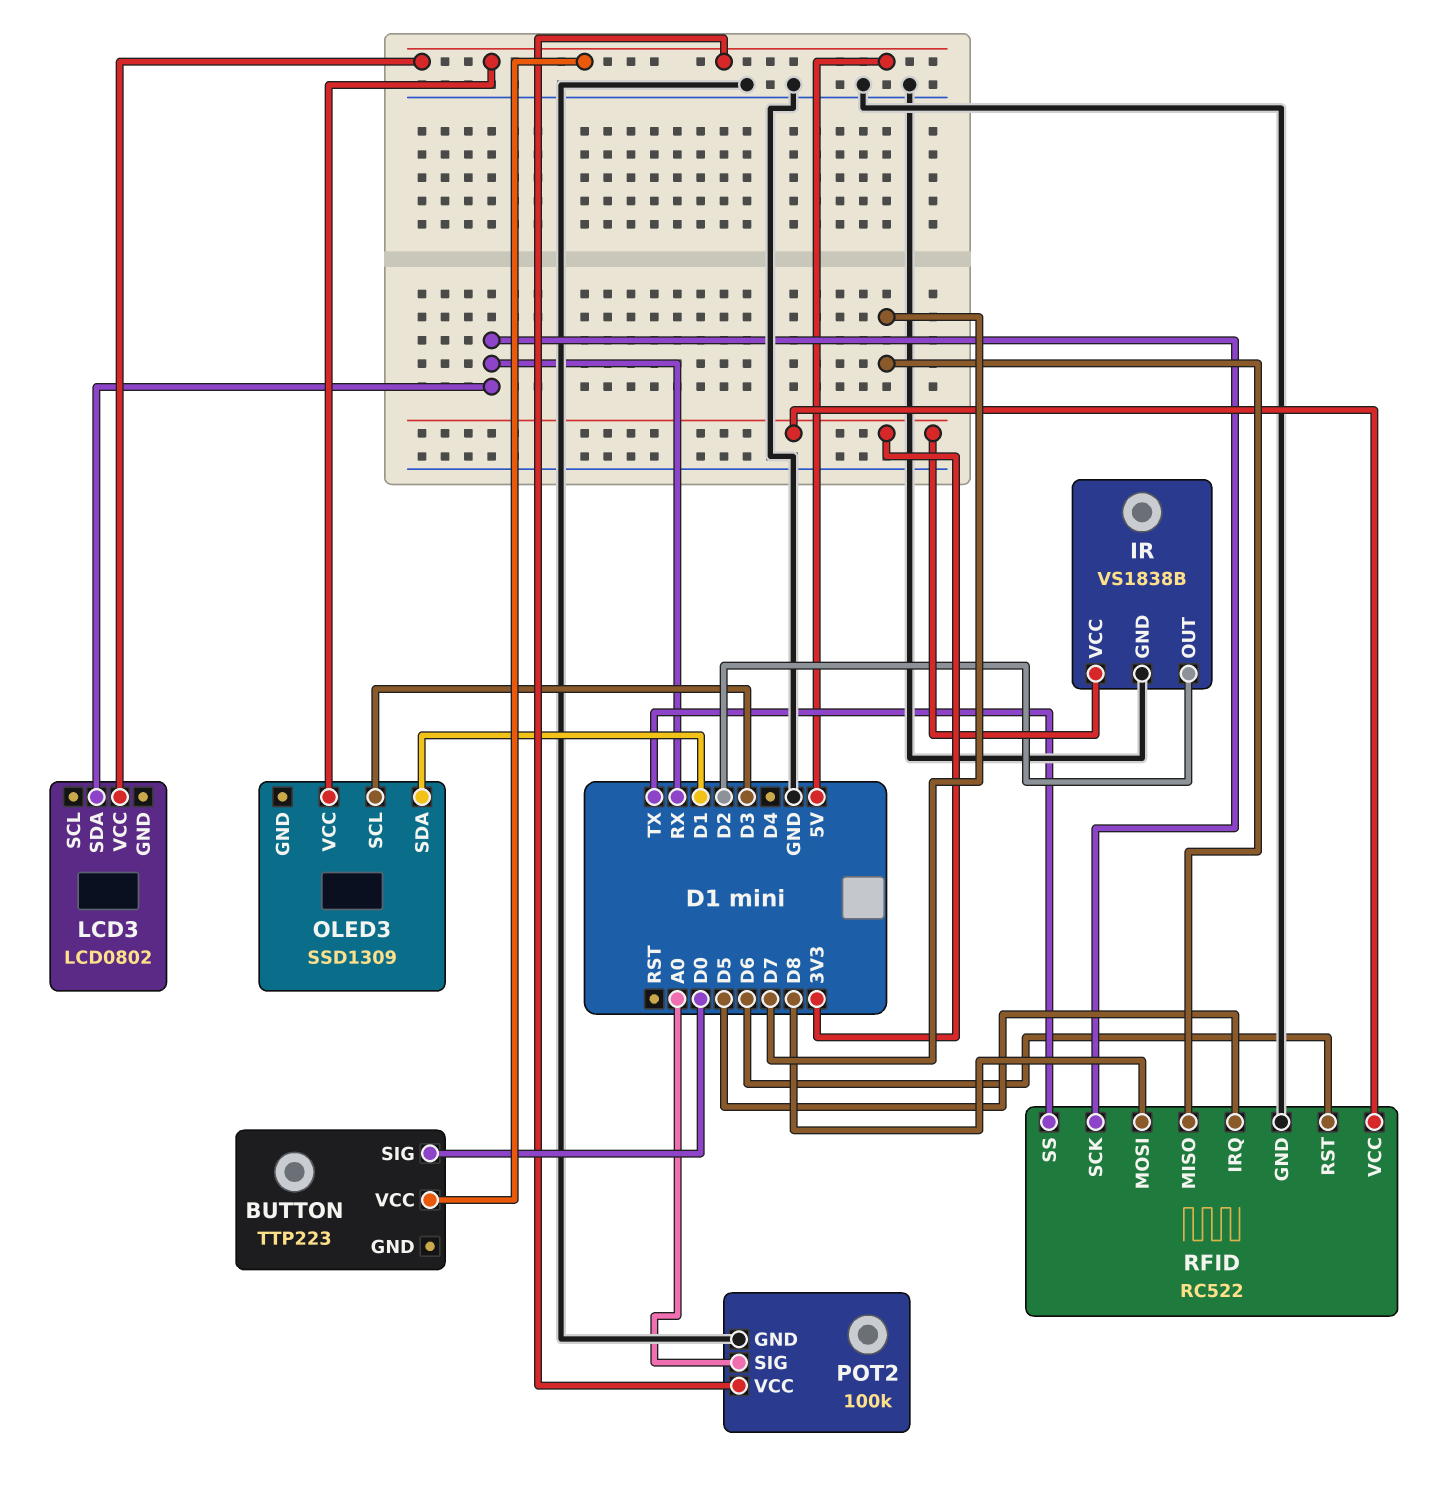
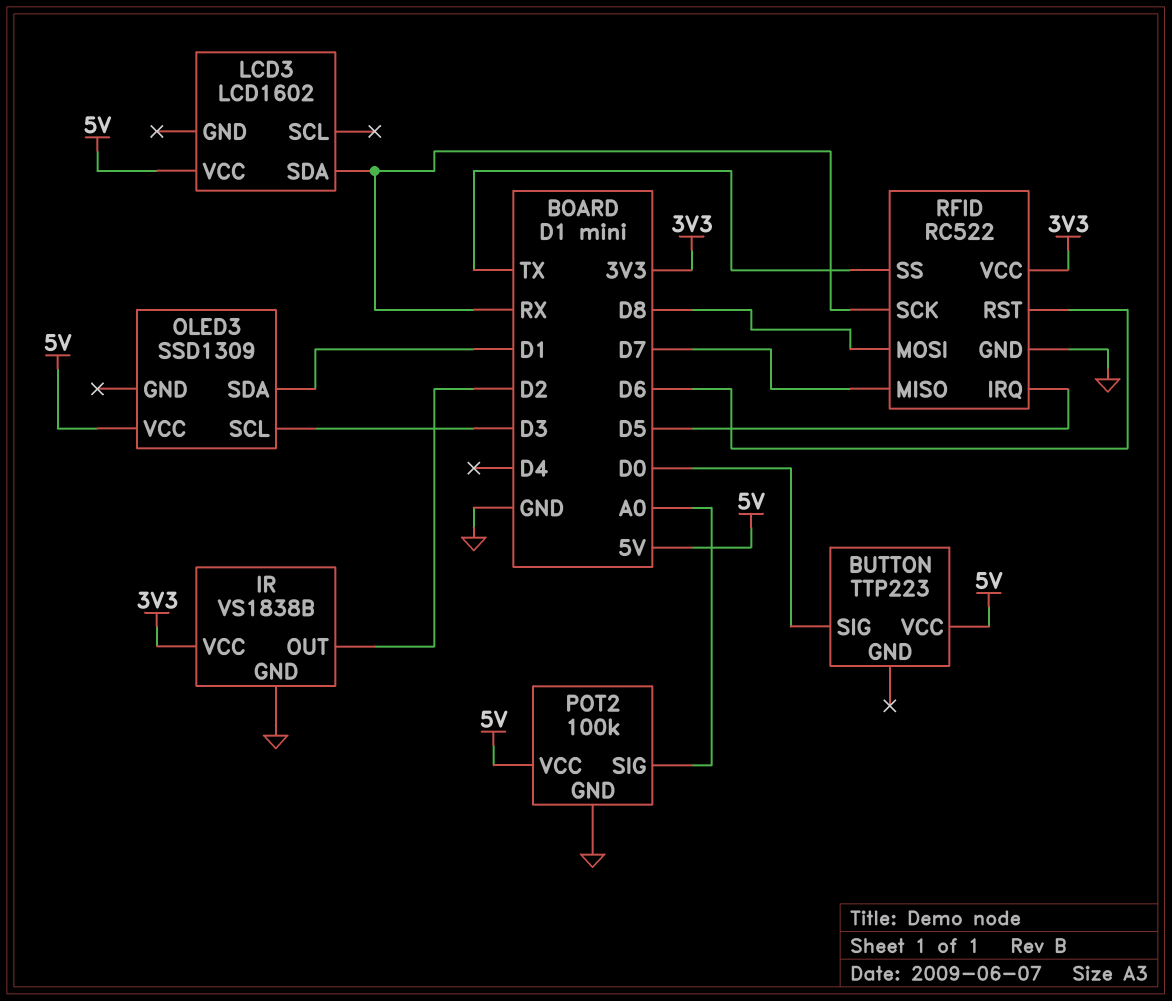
LCD3: LCD0802 -> LCD1602

